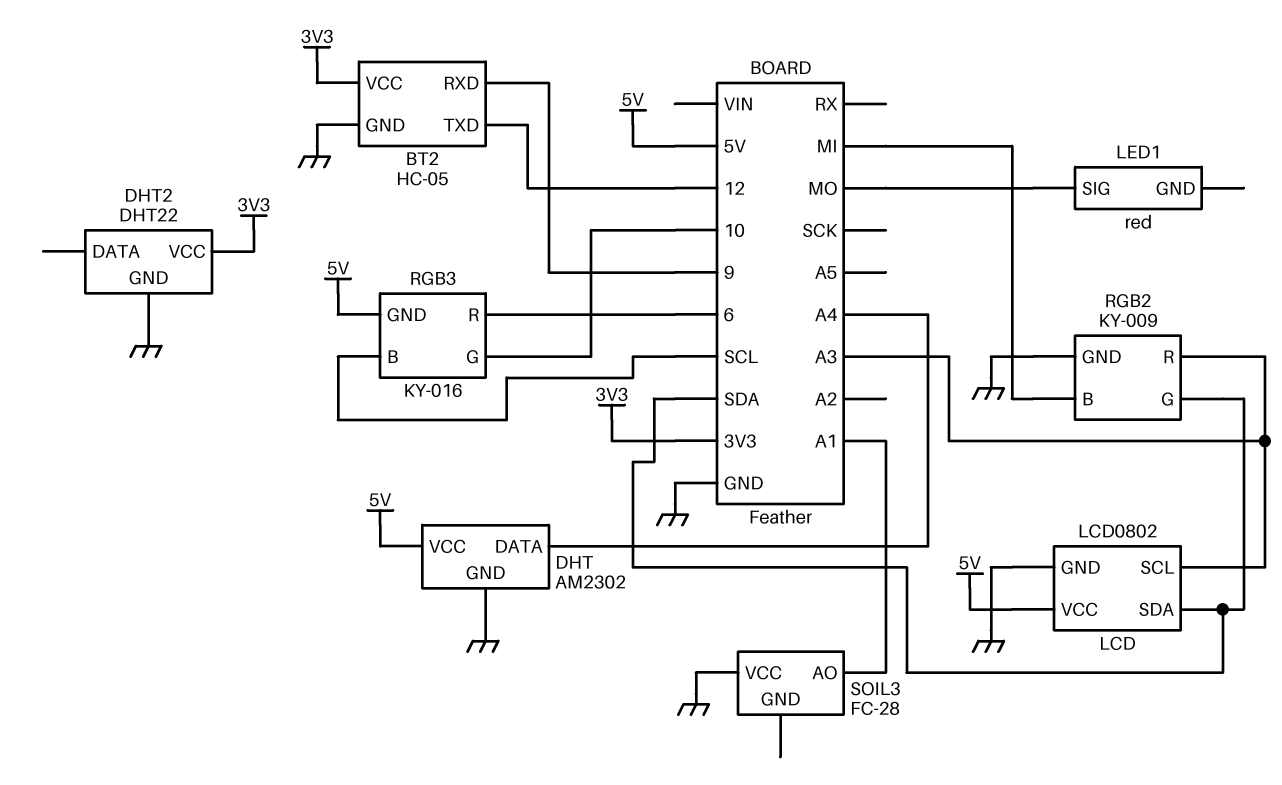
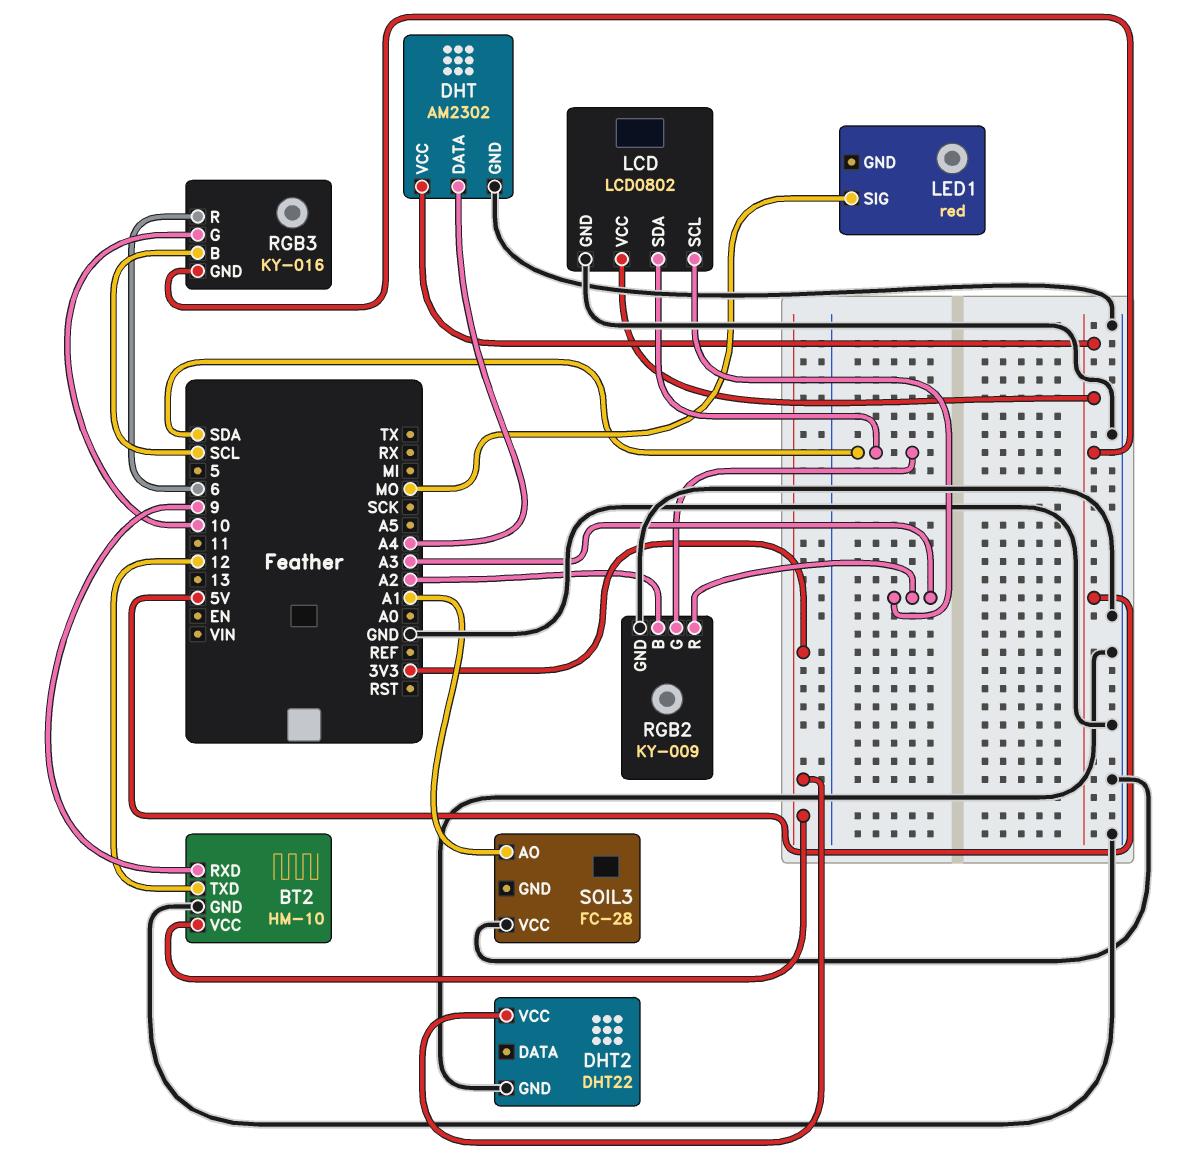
BT2: HC-05 -> HM-10
RGB2 pin B: MI -> A2

